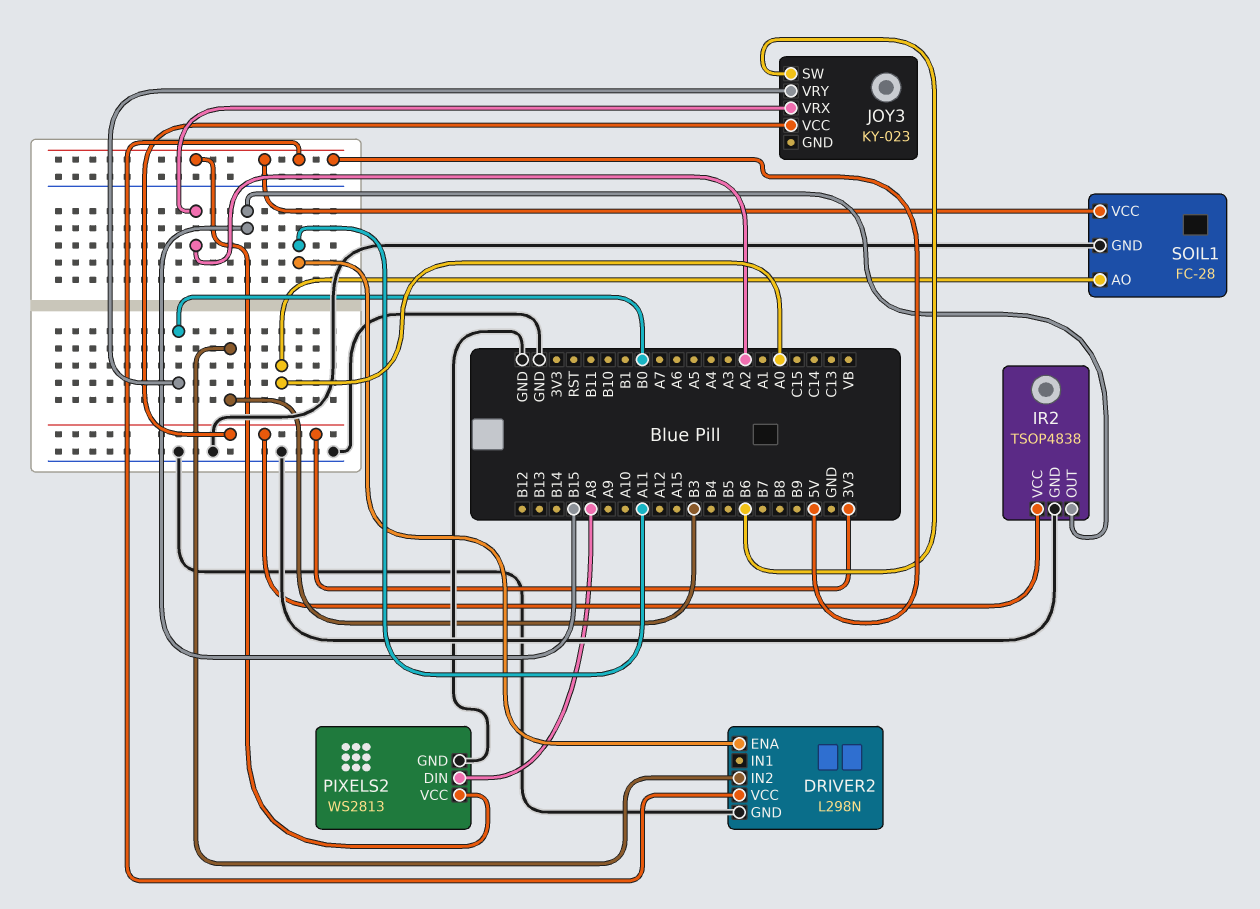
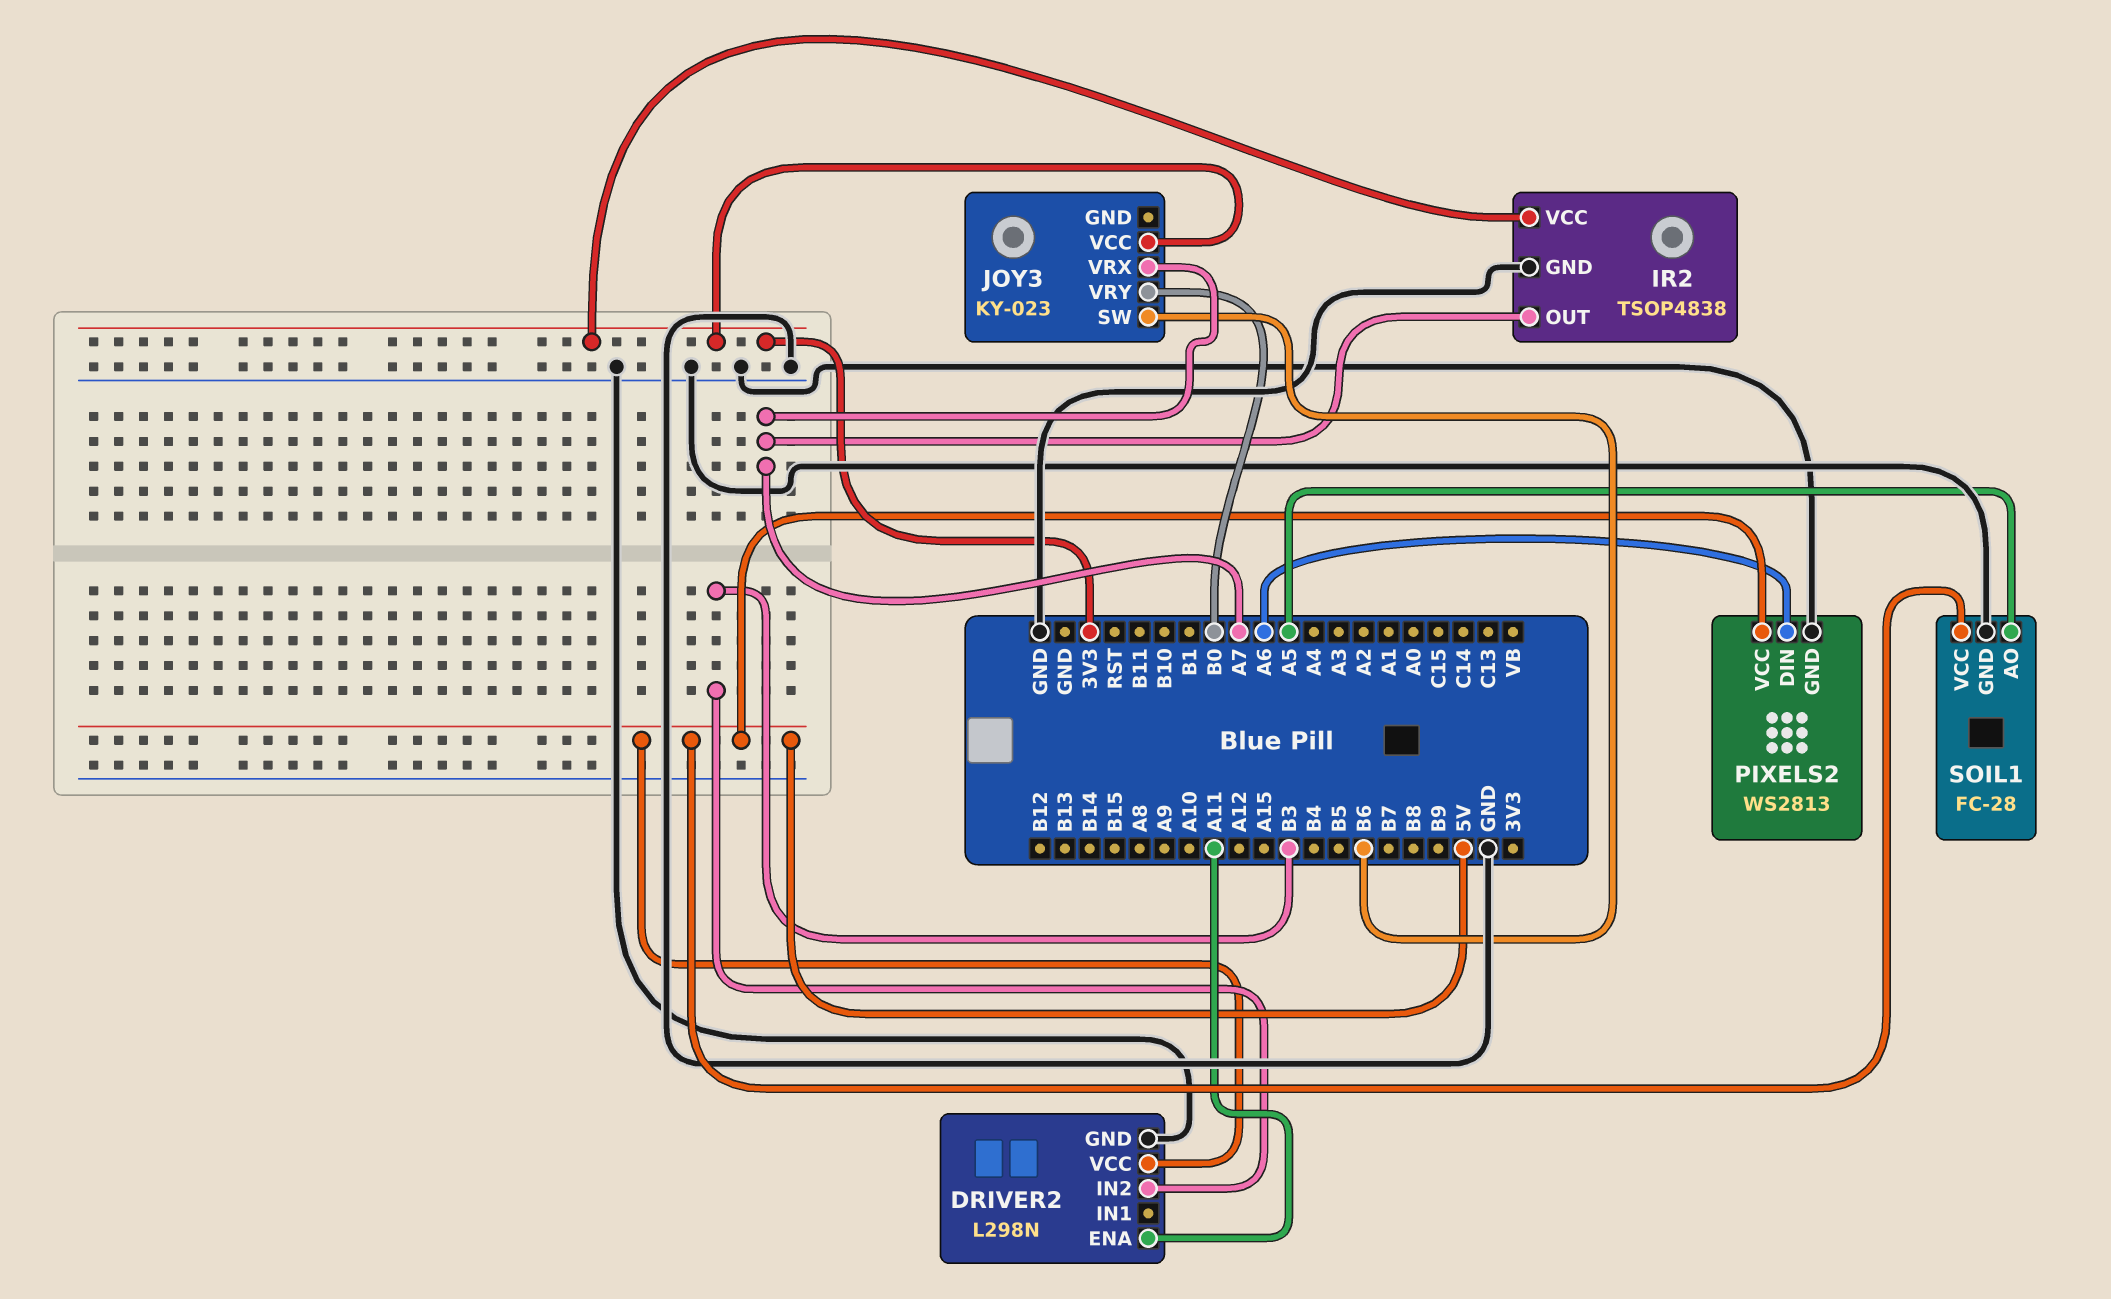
IR2 pin OUT: B15 -> A7
JOY3 pin VRX: A2 -> A7
PIXELS2 pin DIN: A8 -> A6
SOIL1 pin AO: A0 -> A5

